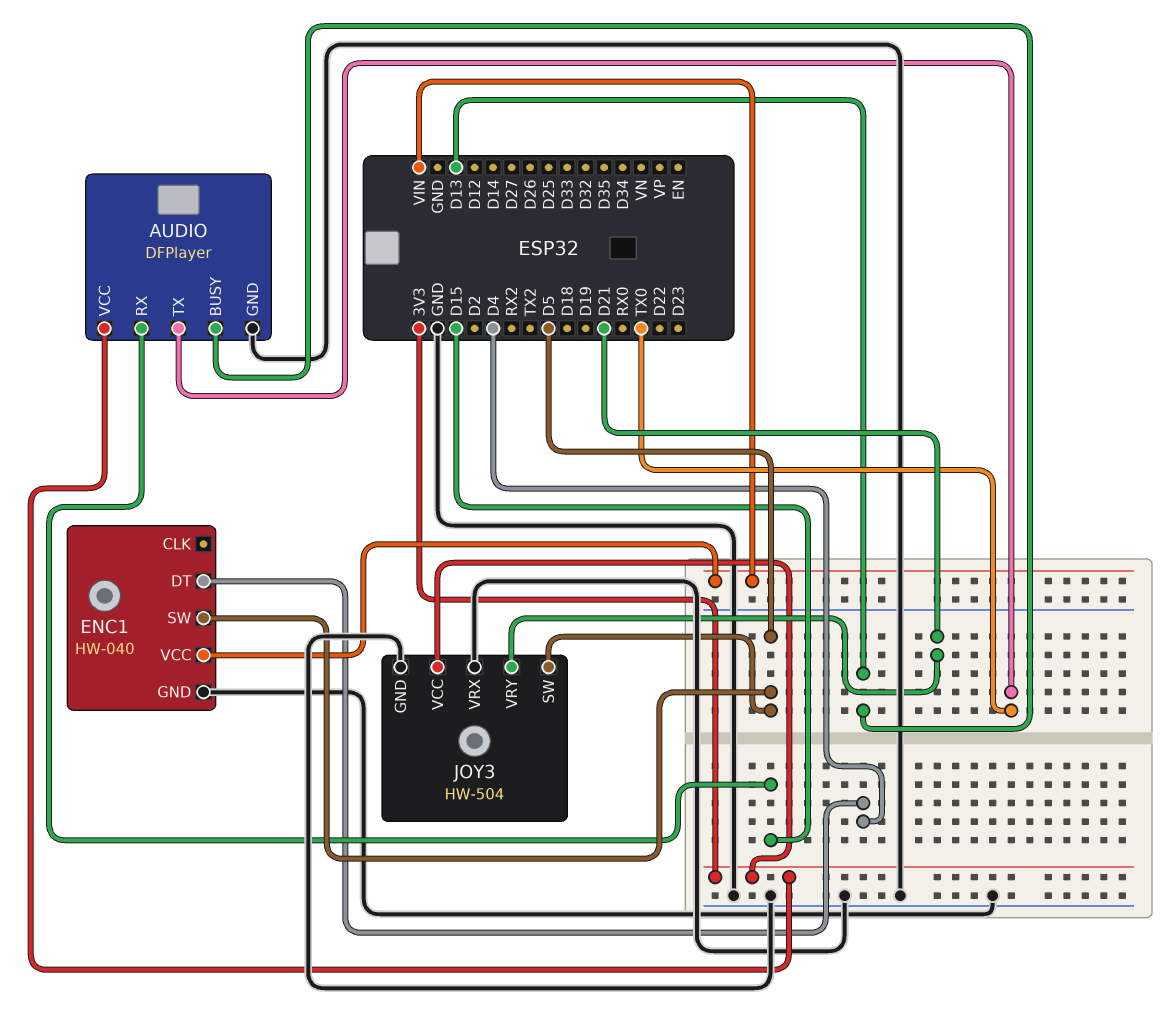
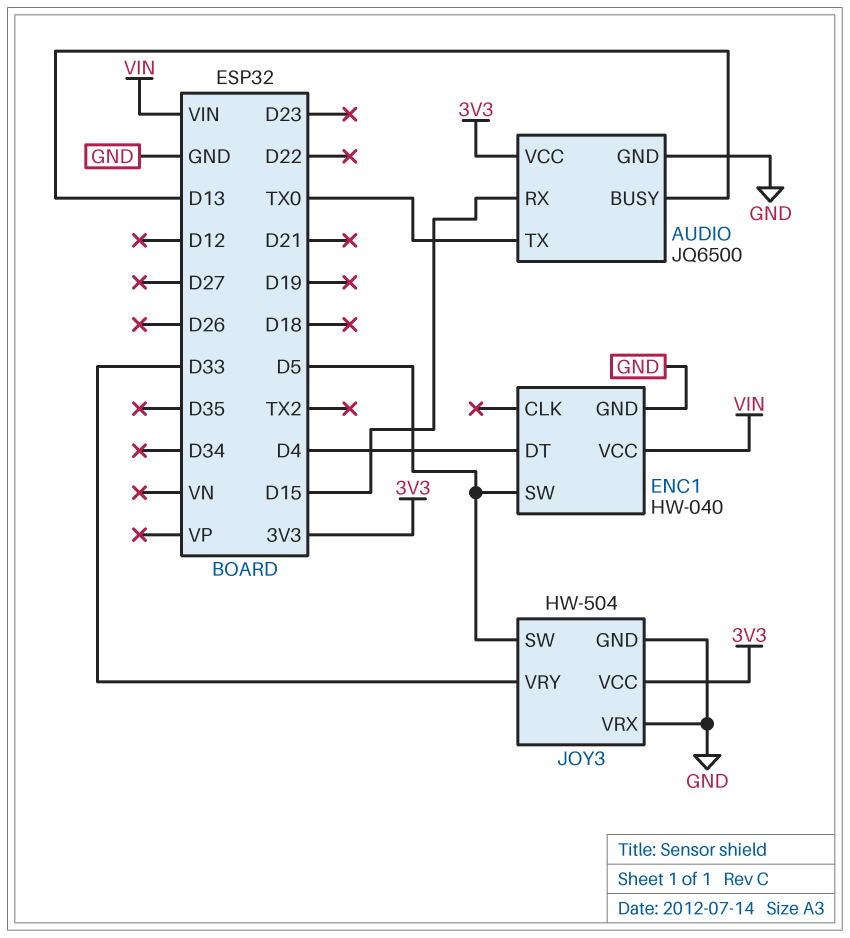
AUDIO: DFPlayer -> JQ6500
JOY3 pin VRY: D21 -> D33

